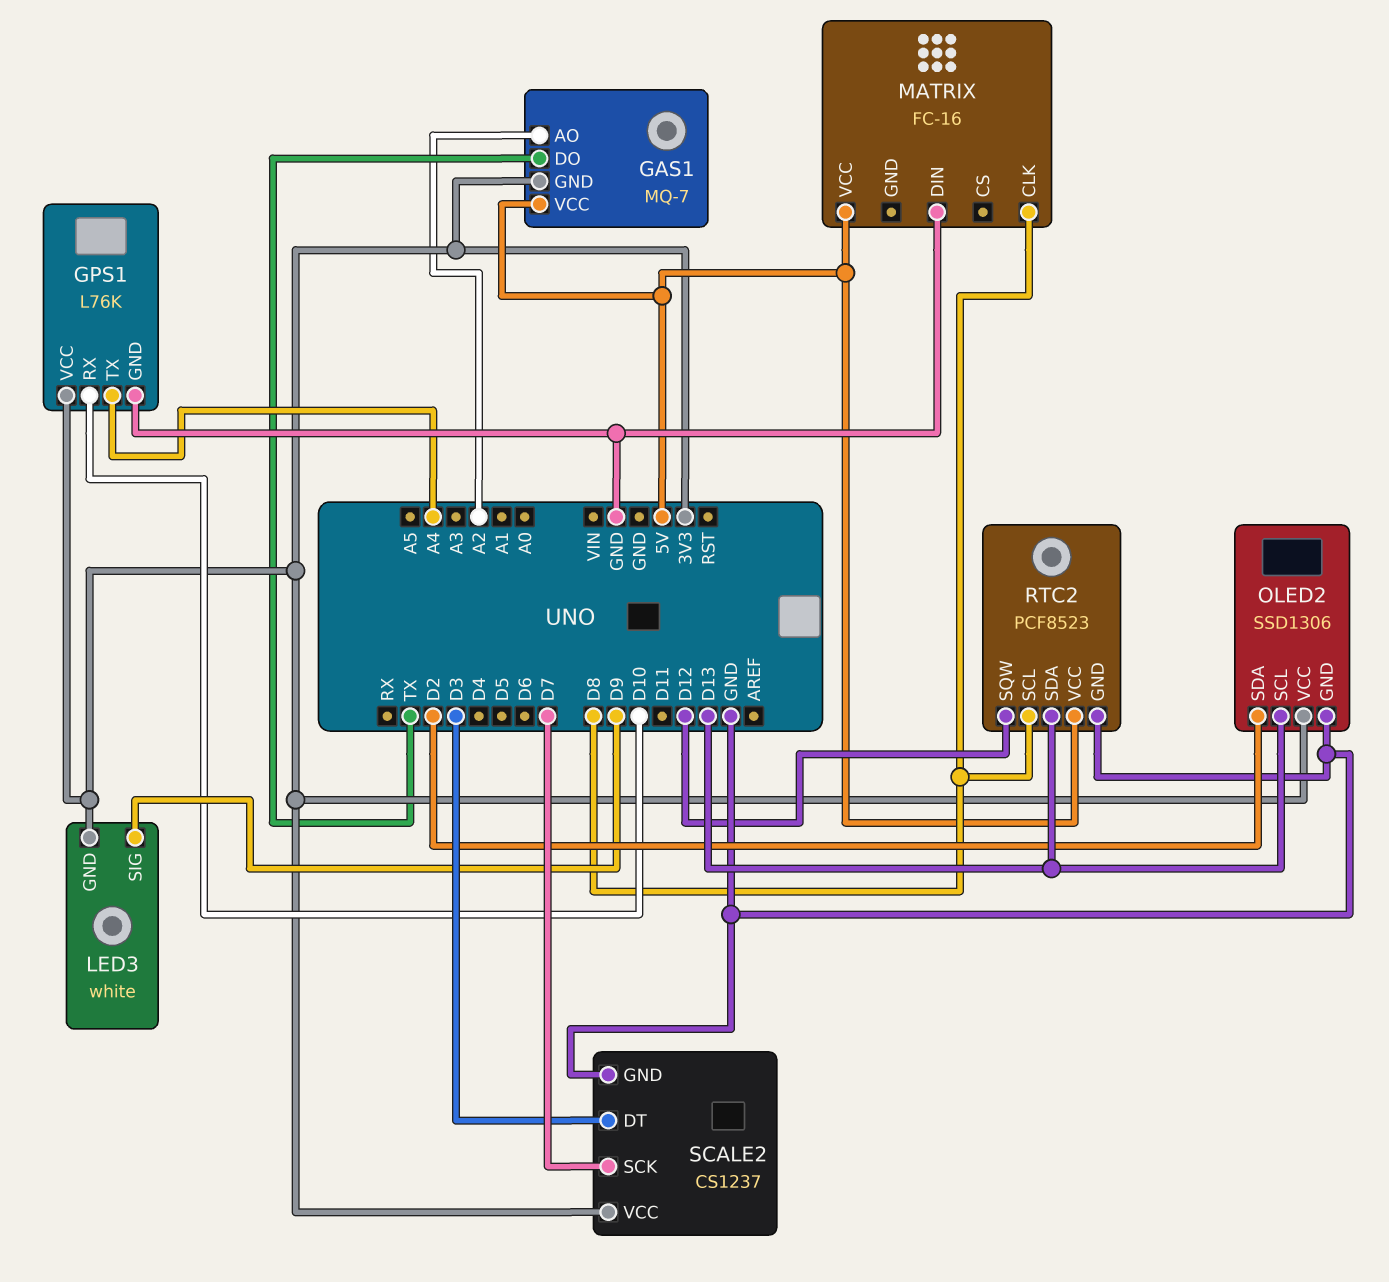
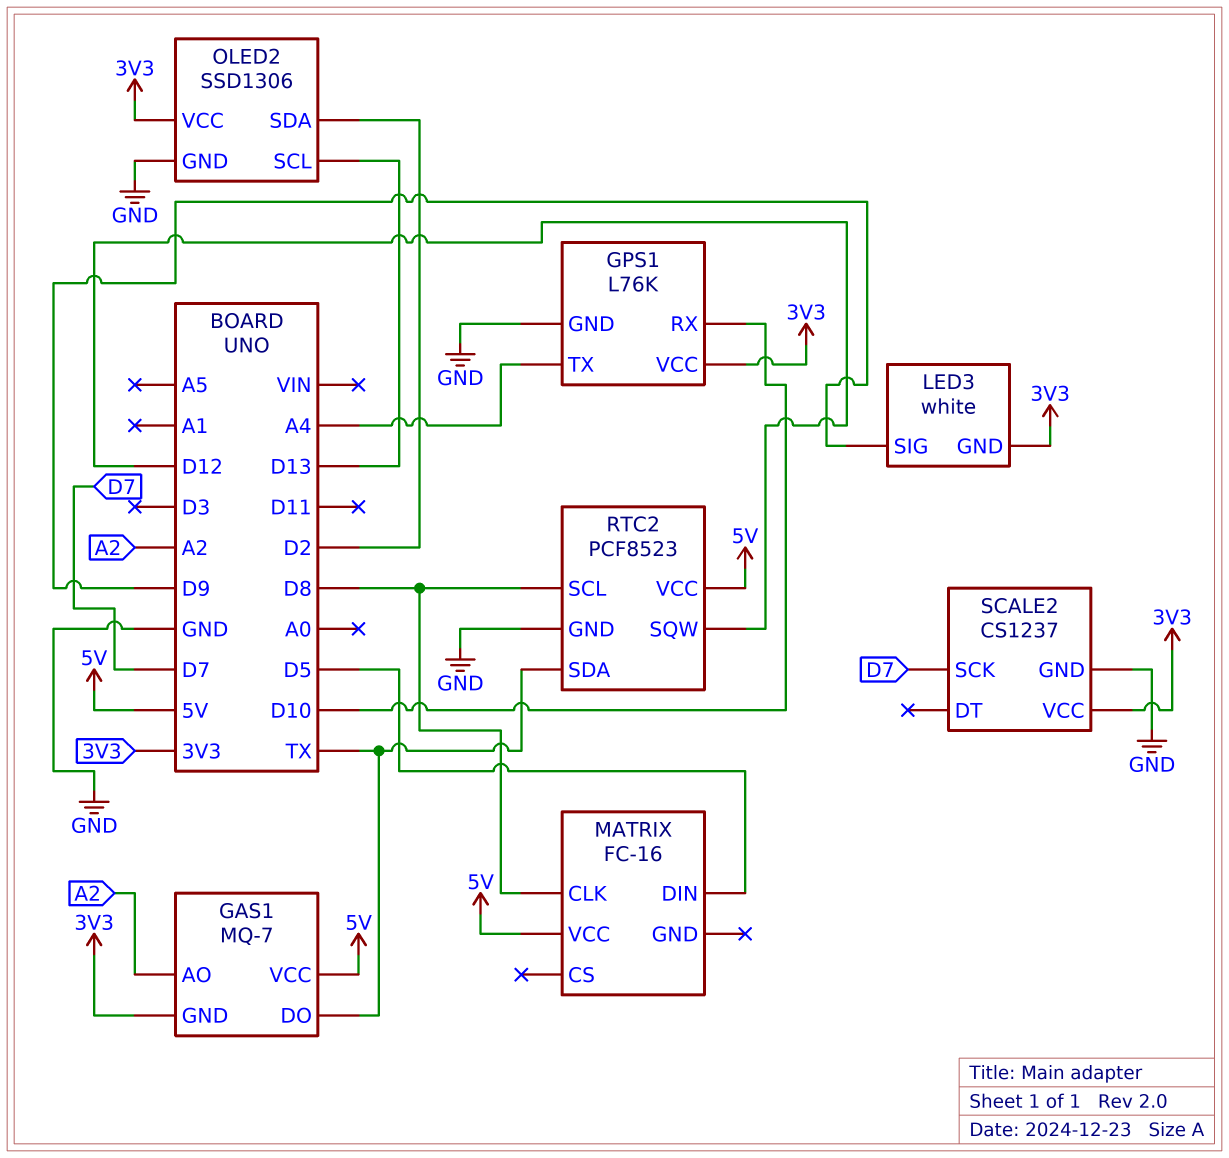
MATRIX pin DIN: GND -> D5
RTC2 pin SDA: D13 -> TX
SCALE2 pin DT: D3 -> none

